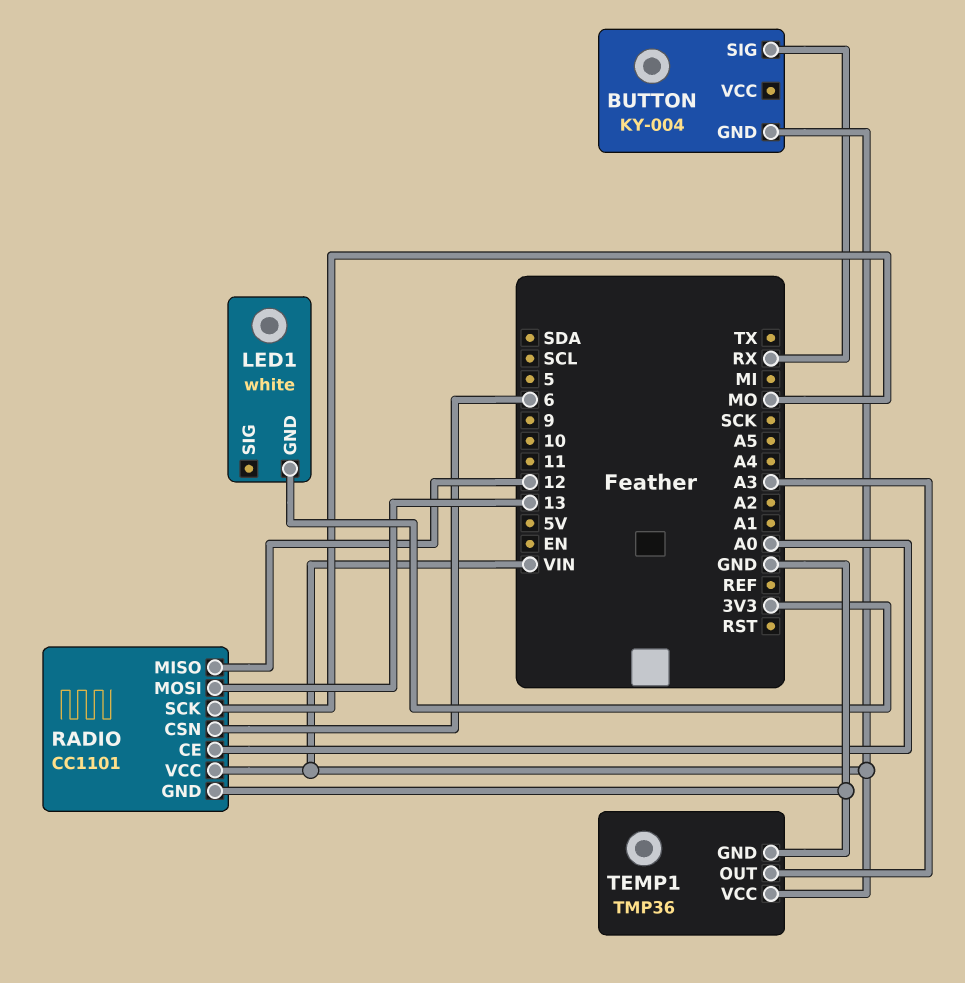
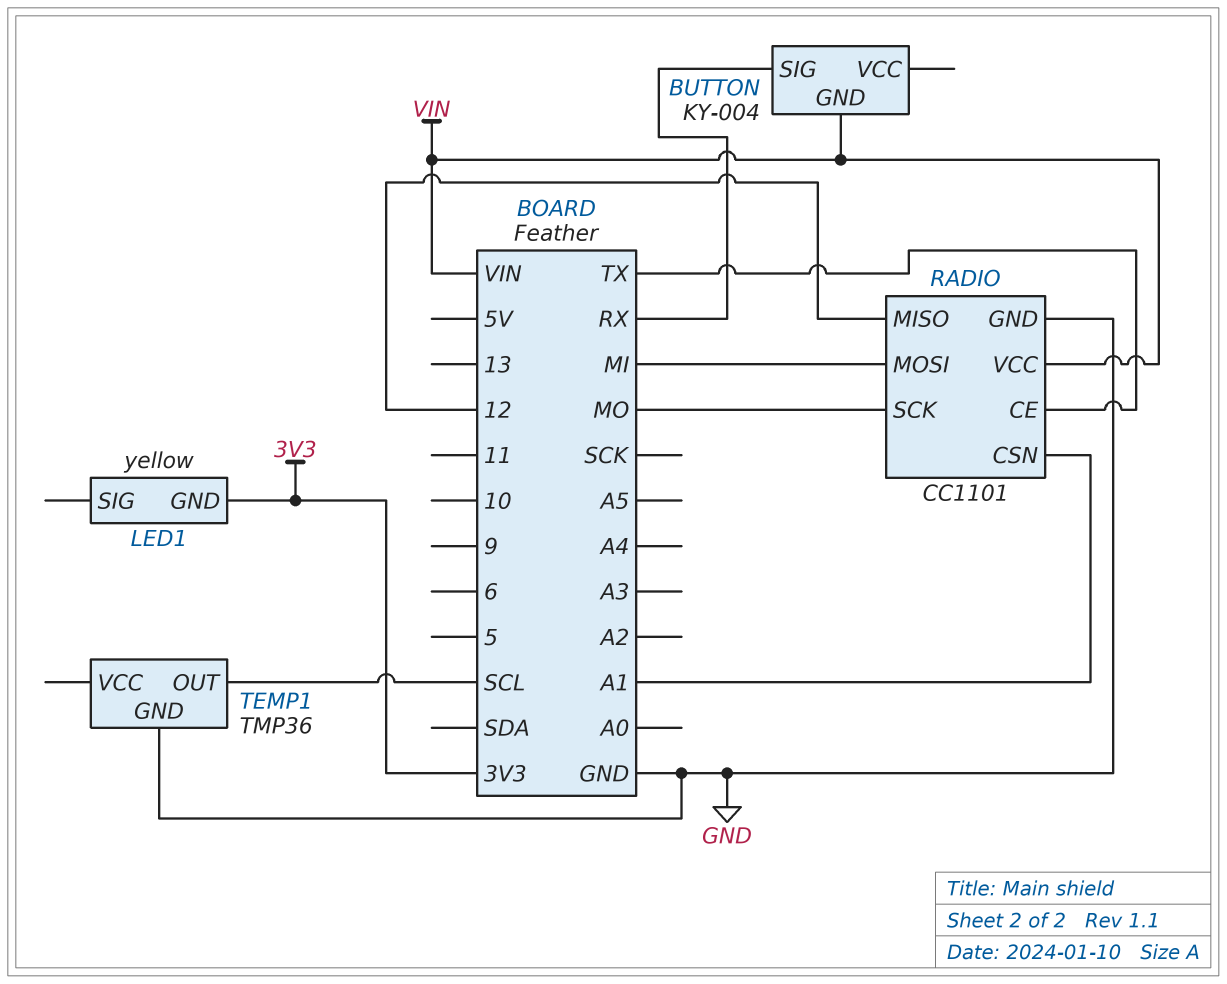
LED1: white -> yellow
RADIO pin CE: A0 -> TX
RADIO pin CSN: 6 -> A1
RADIO pin MOSI: 13 -> MI
TEMP1 pin OUT: A3 -> SCL
TEMP1 pin VCC: VIN -> none

